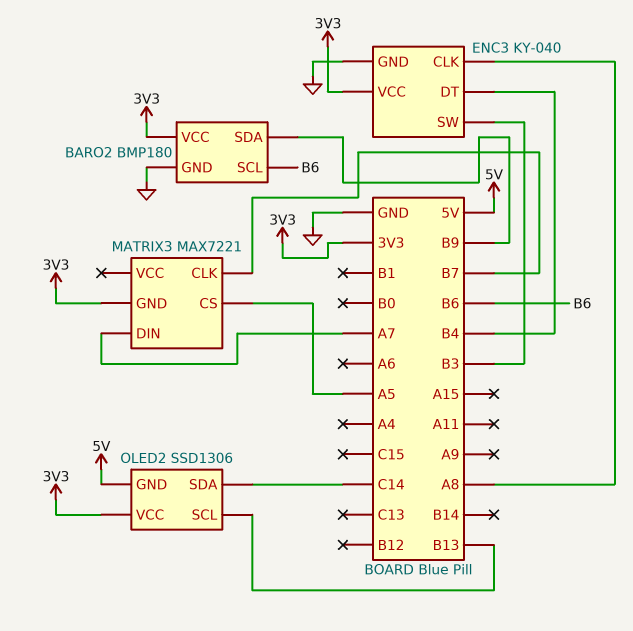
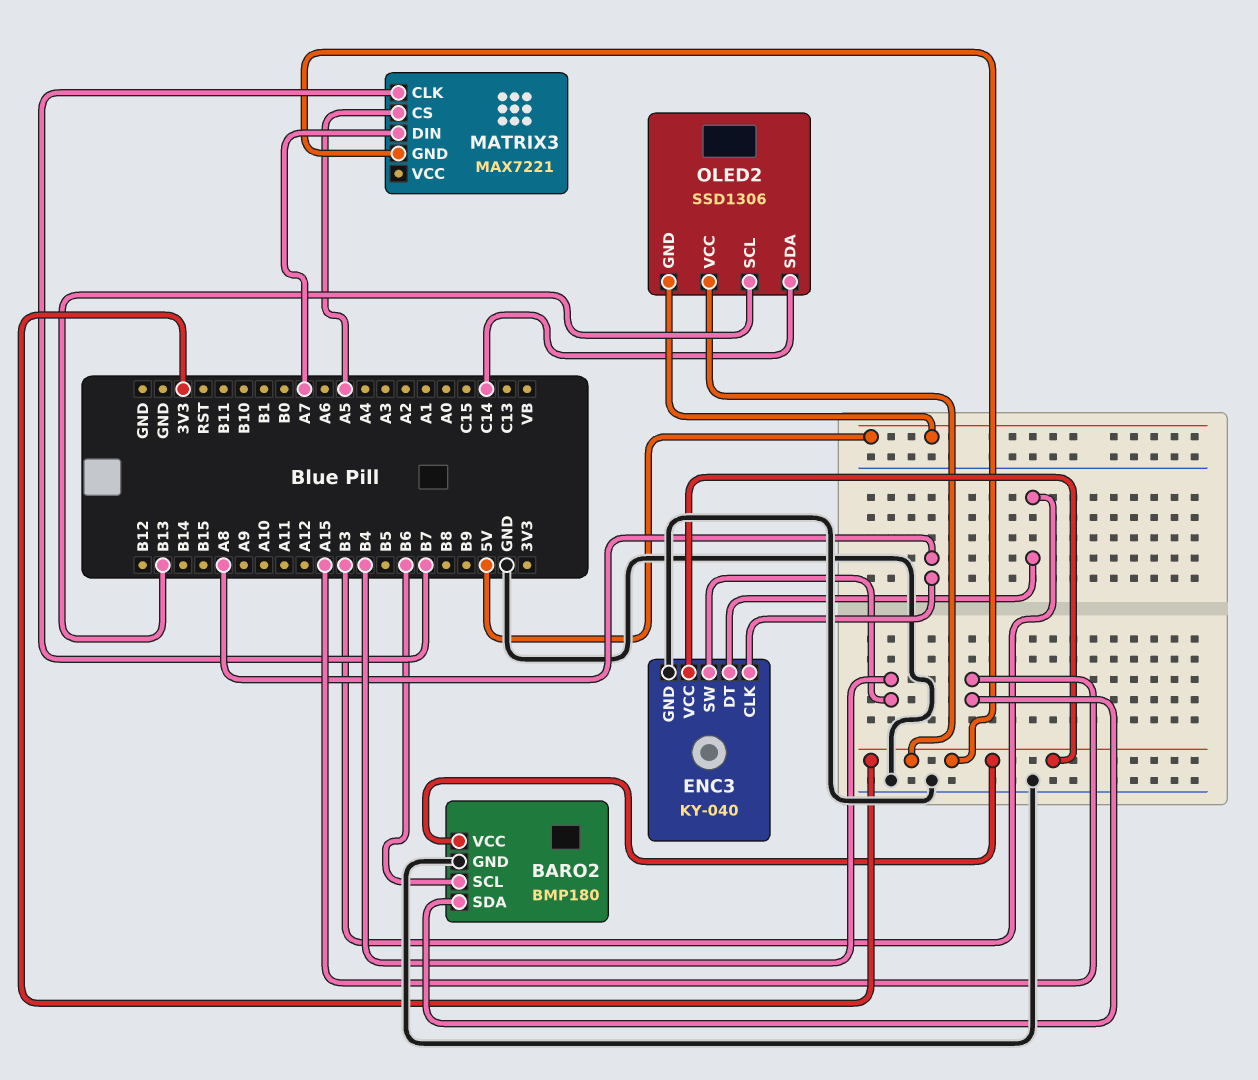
BARO2 pin SDA: B9 -> A15
ENC3 pin DT: B4 -> B3
ENC3 pin SW: B3 -> B4

